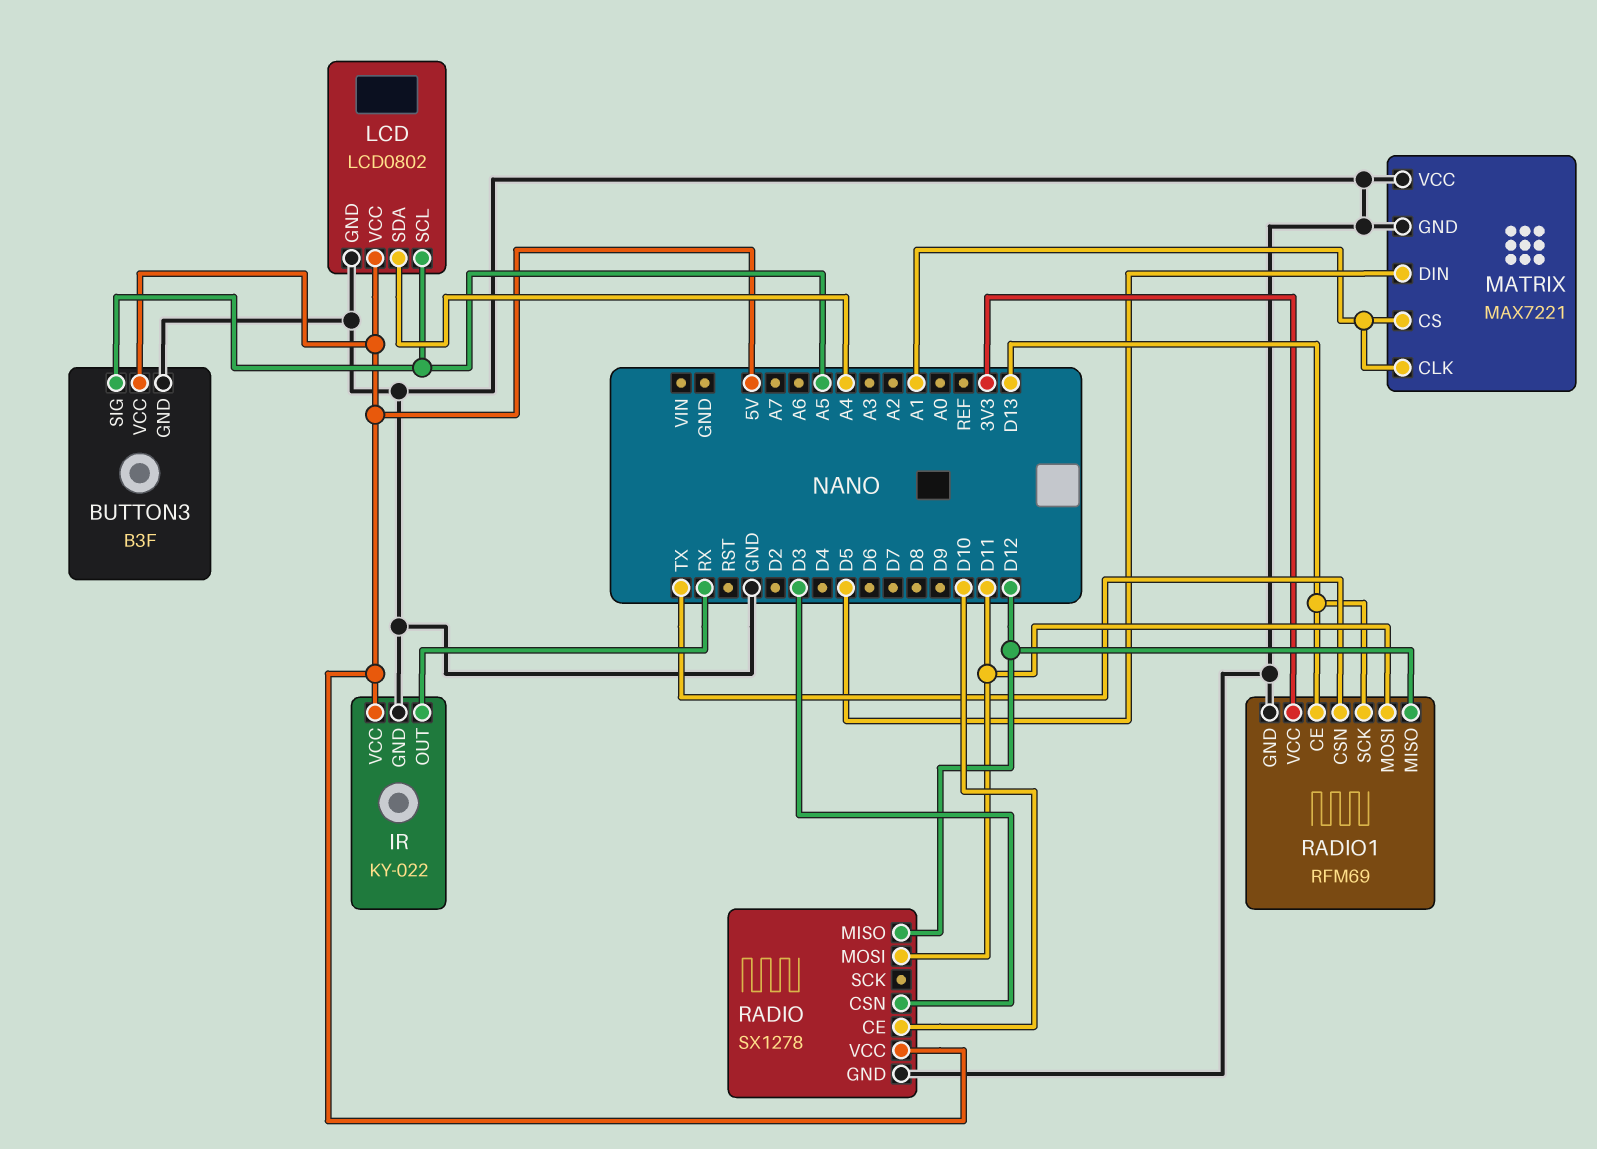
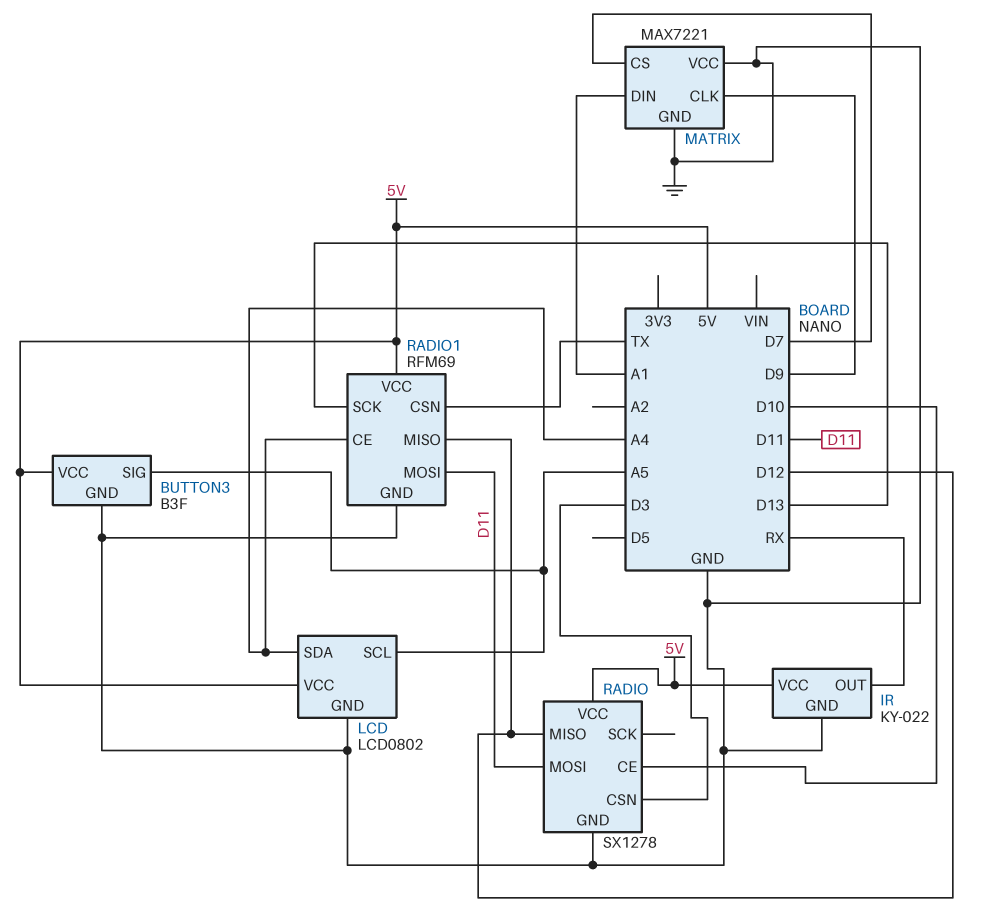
MATRIX pin CLK: A1 -> D9
MATRIX pin CS: A1 -> D7
MATRIX pin DIN: D5 -> A1
RADIO1 pin CE: D13 -> A4
RADIO1 pin VCC: 3V3 -> 5V

